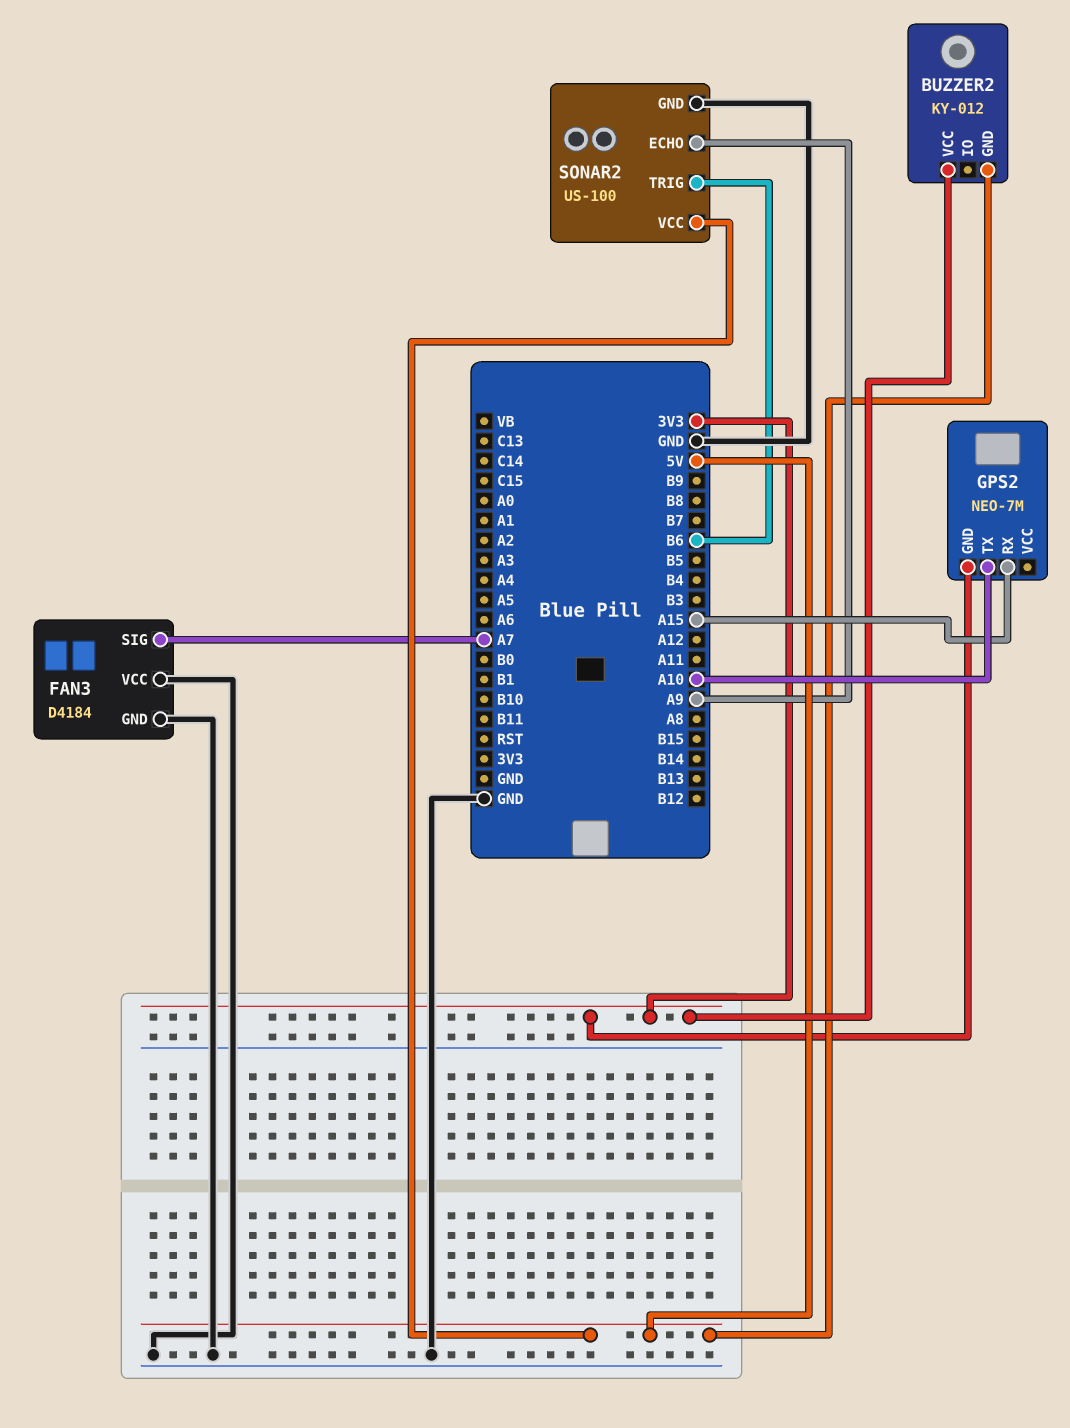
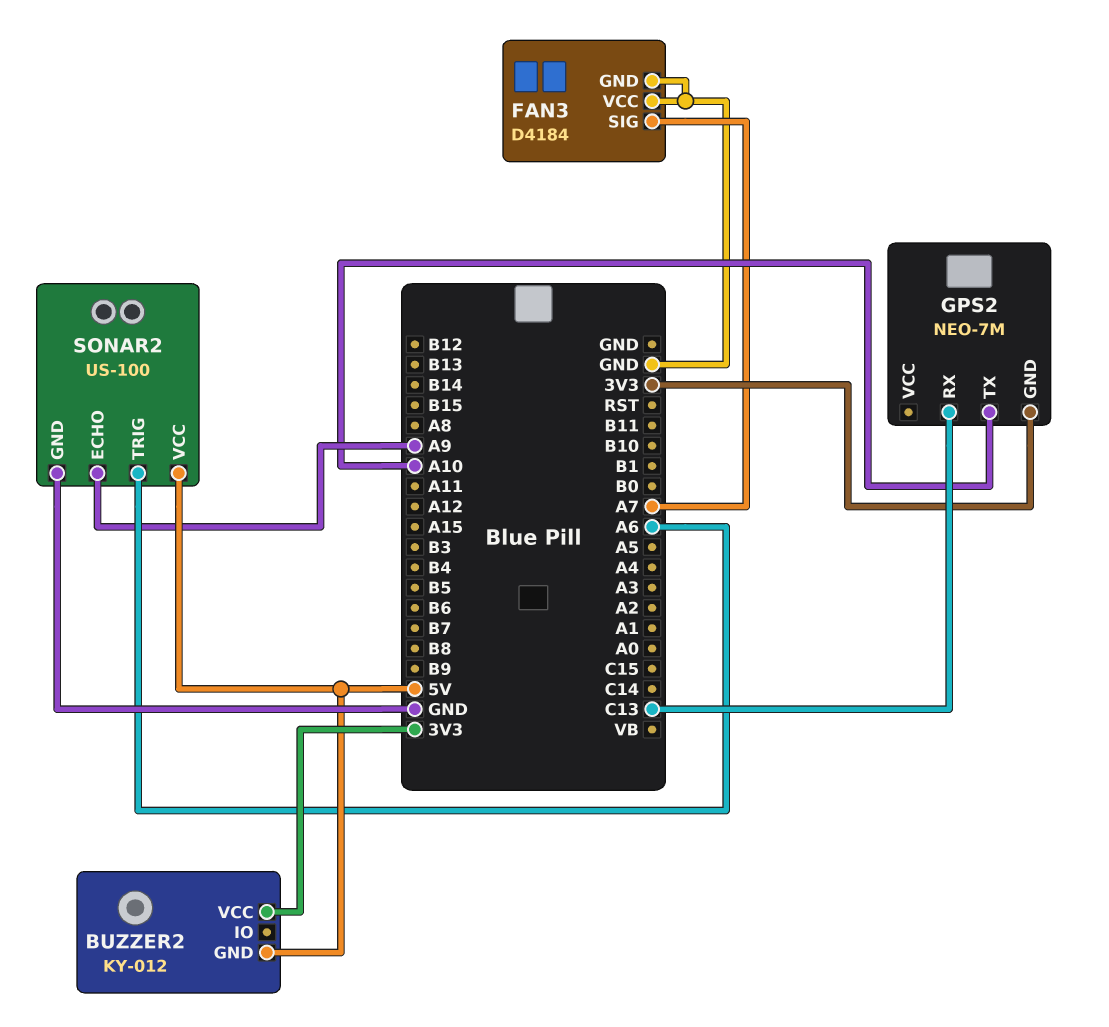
GPS2 pin RX: A15 -> C13
SONAR2 pin TRIG: B6 -> A6

